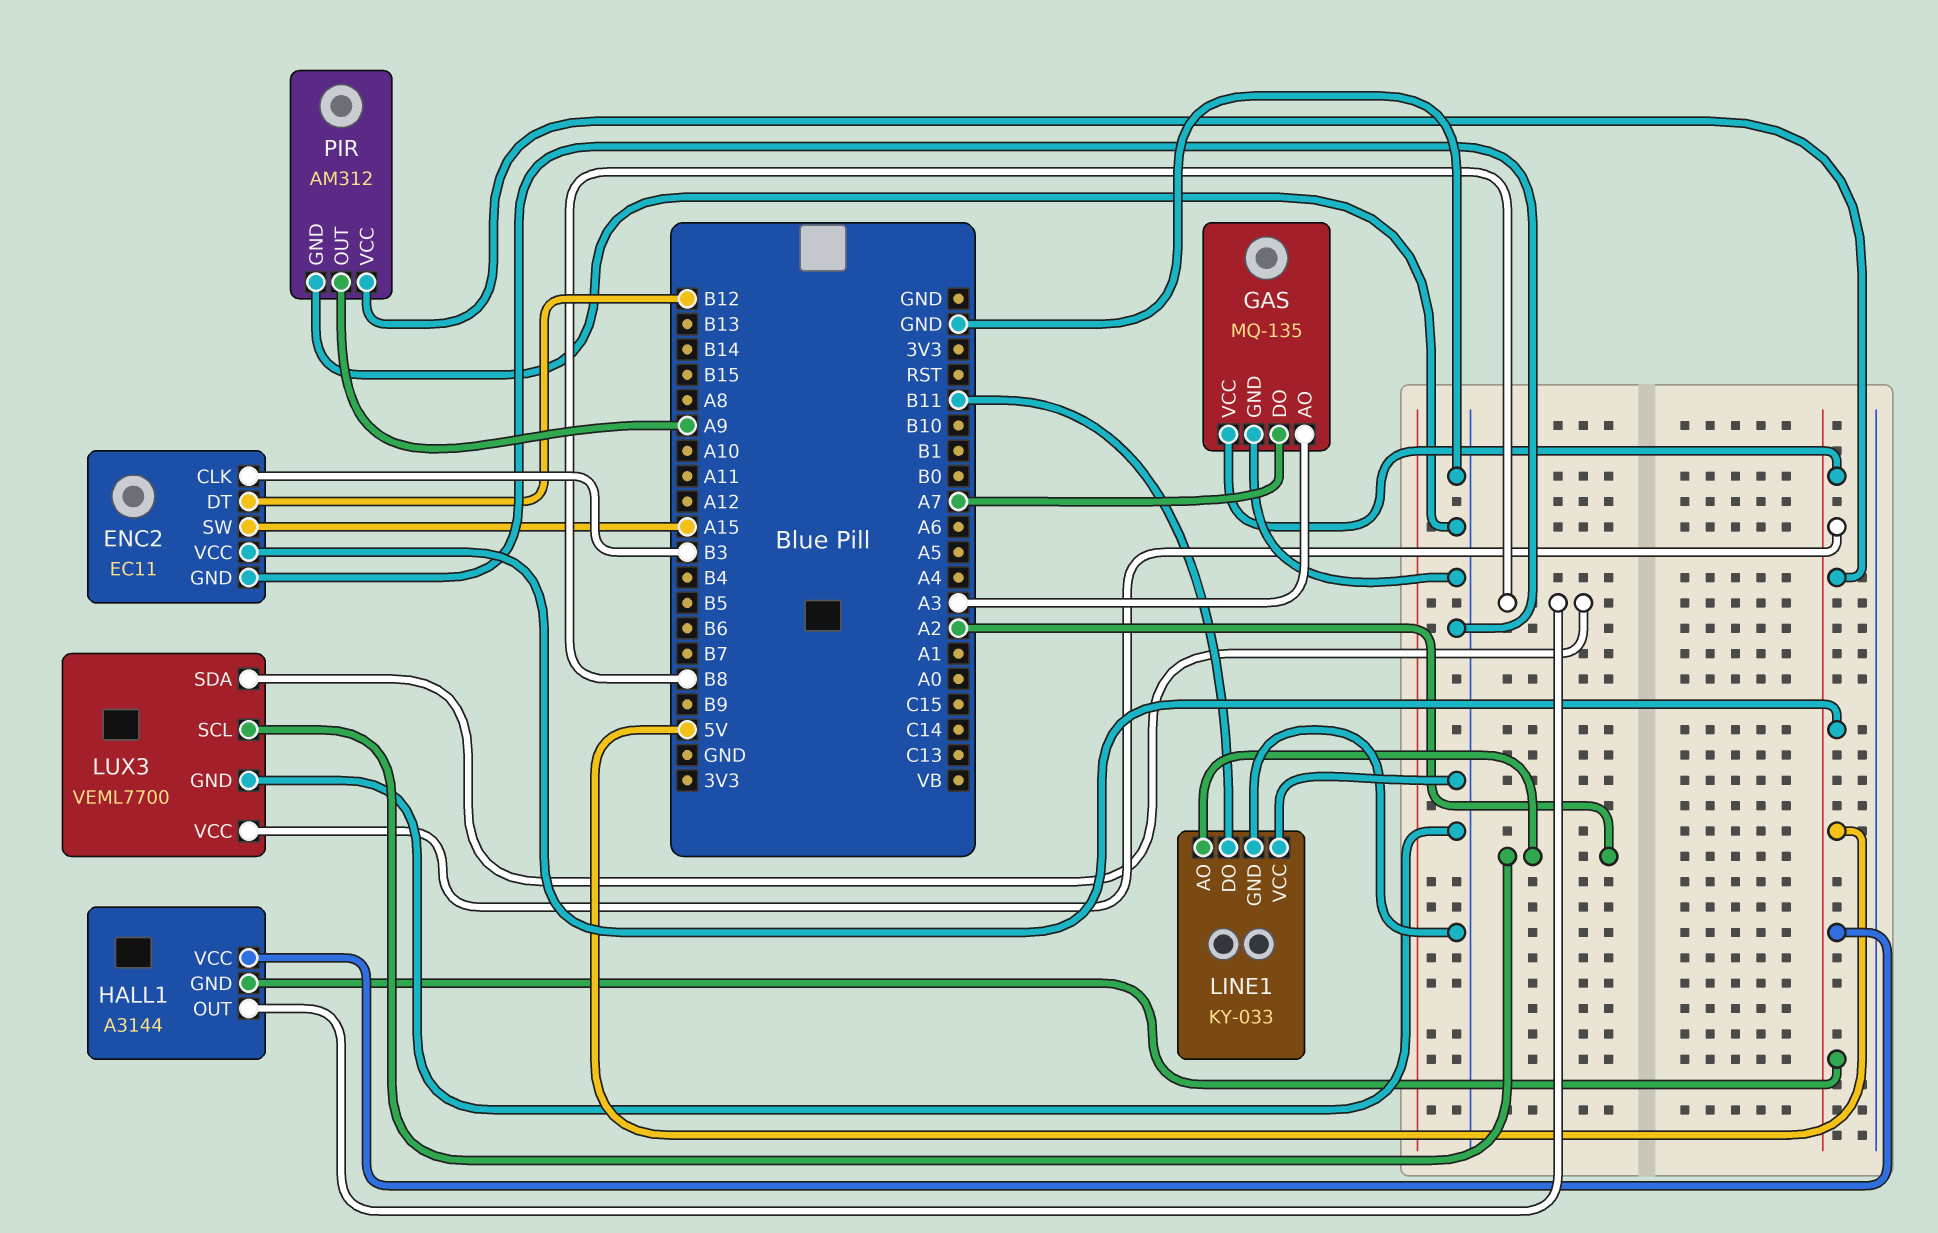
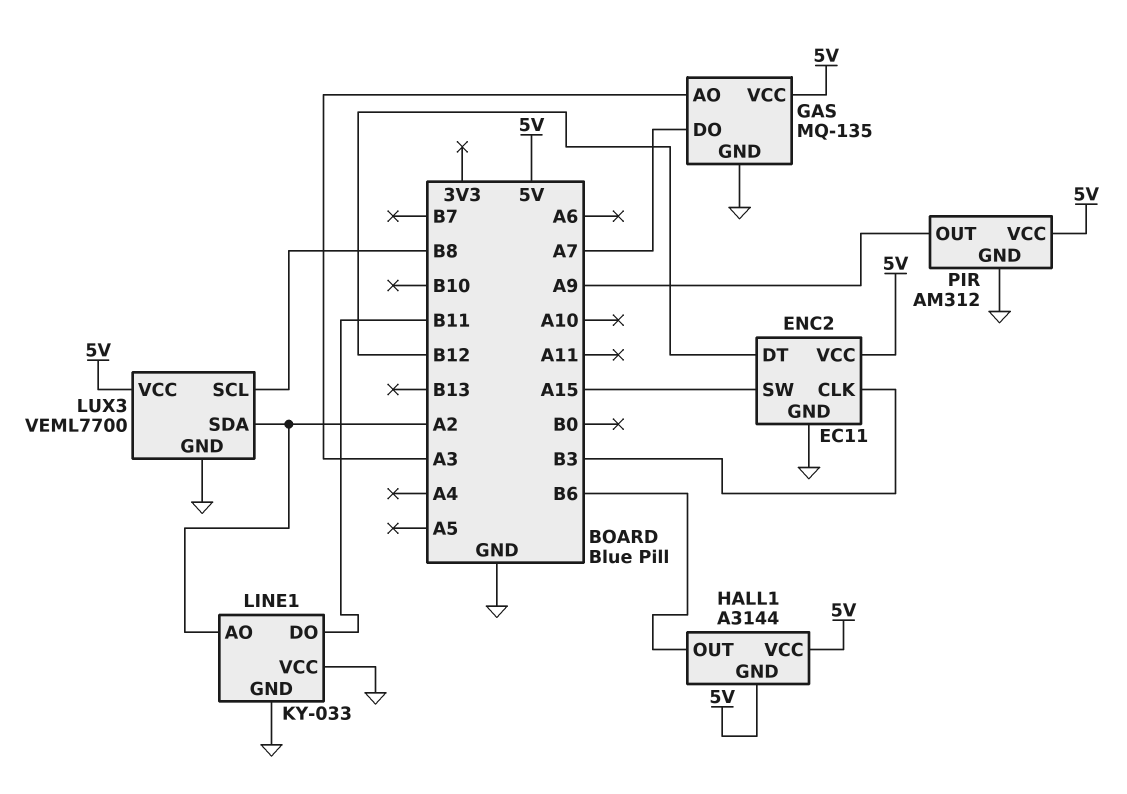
HALL1 pin OUT: B8 -> B6
LUX3 pin SCL: A2 -> B8
LUX3 pin SDA: B8 -> A2

